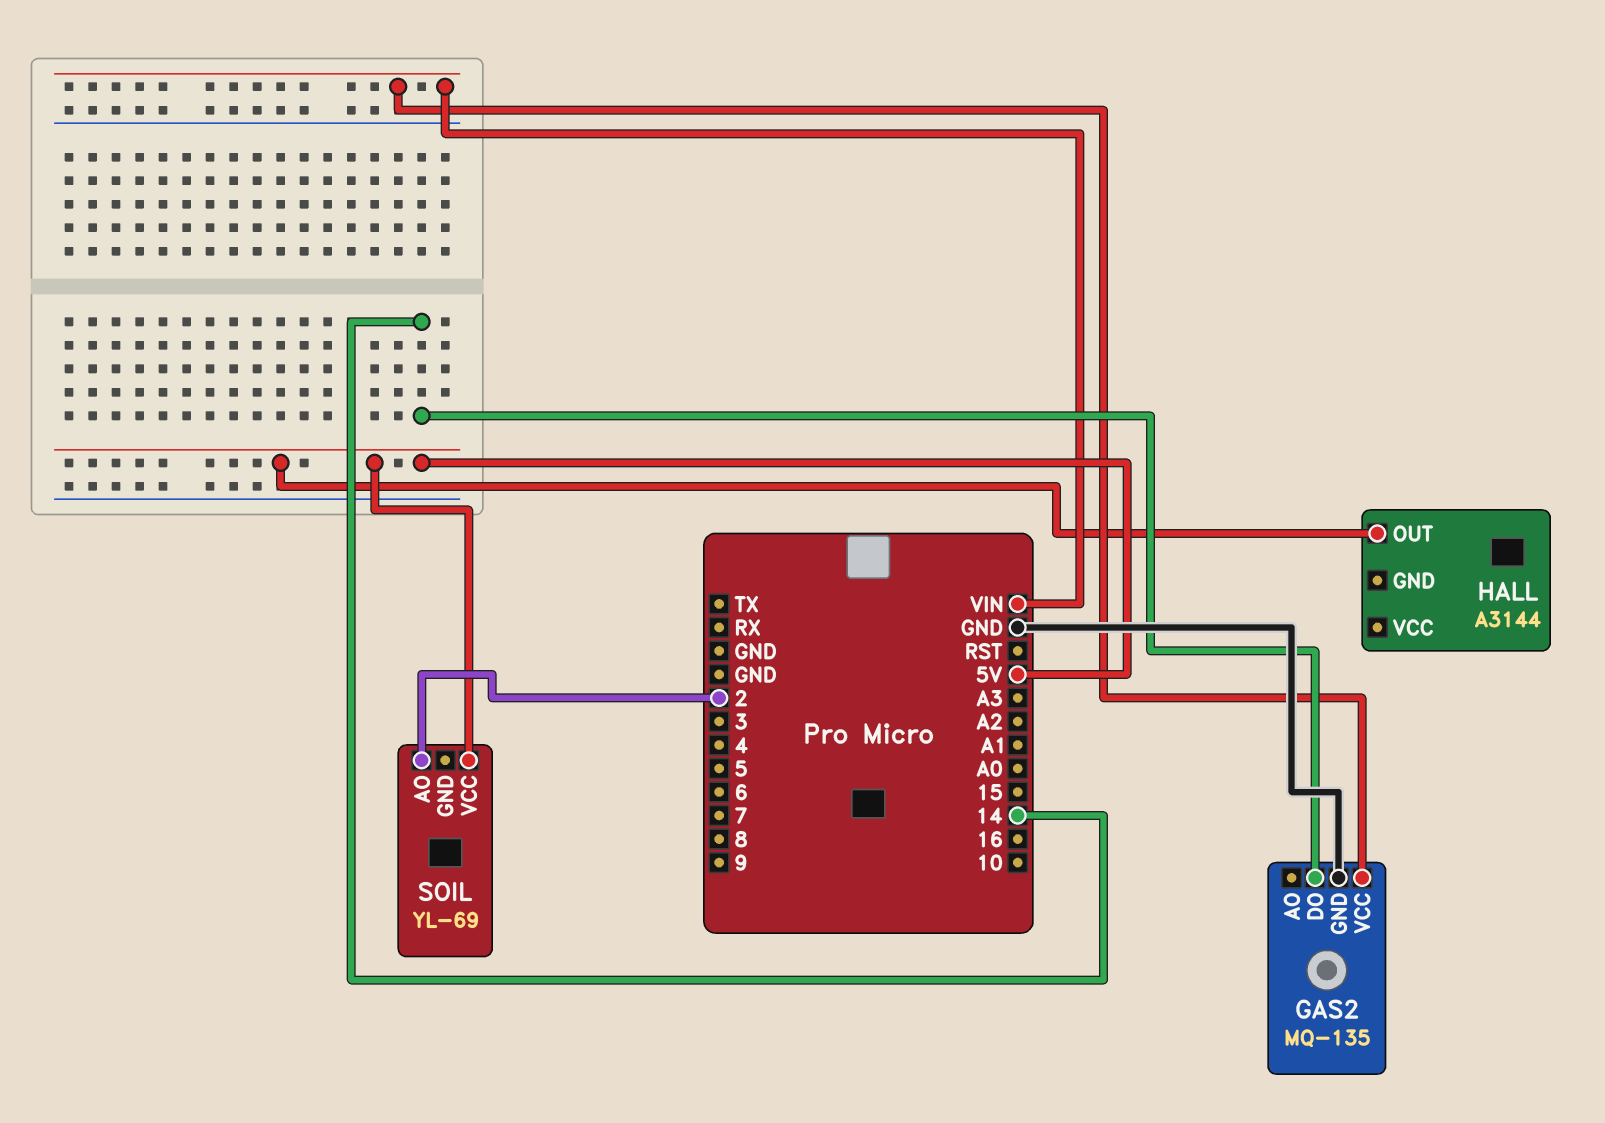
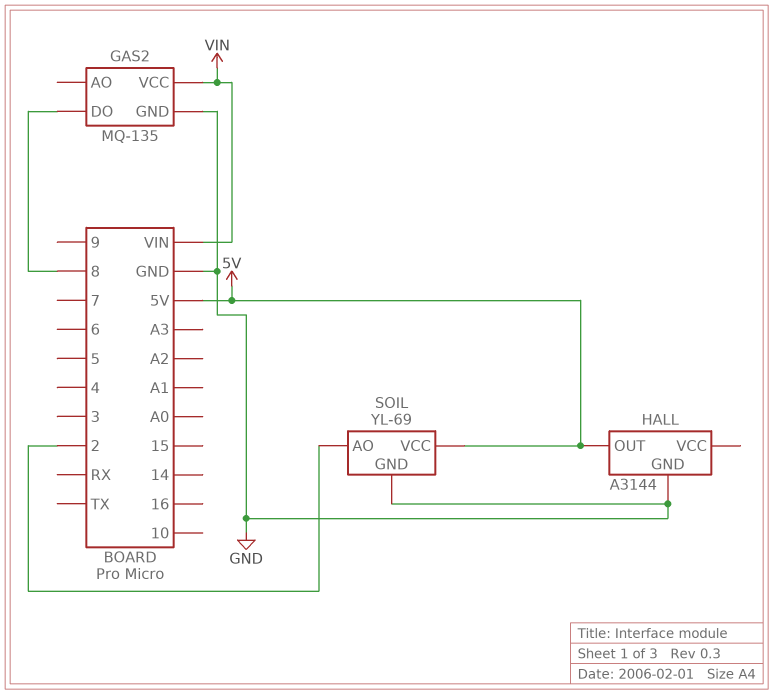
GAS2 pin DO: 14 -> 8
HALL pin GND: none -> GND
SOIL pin GND: none -> GND

